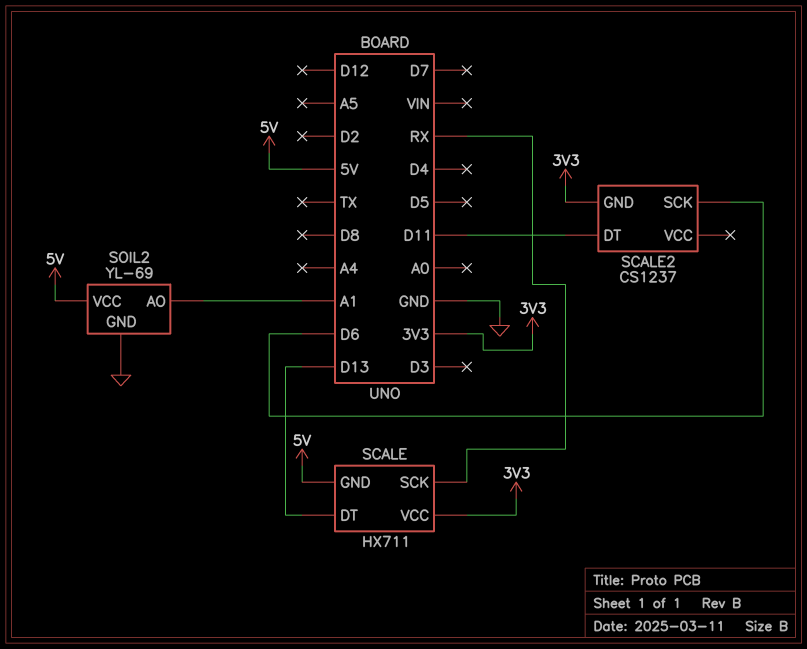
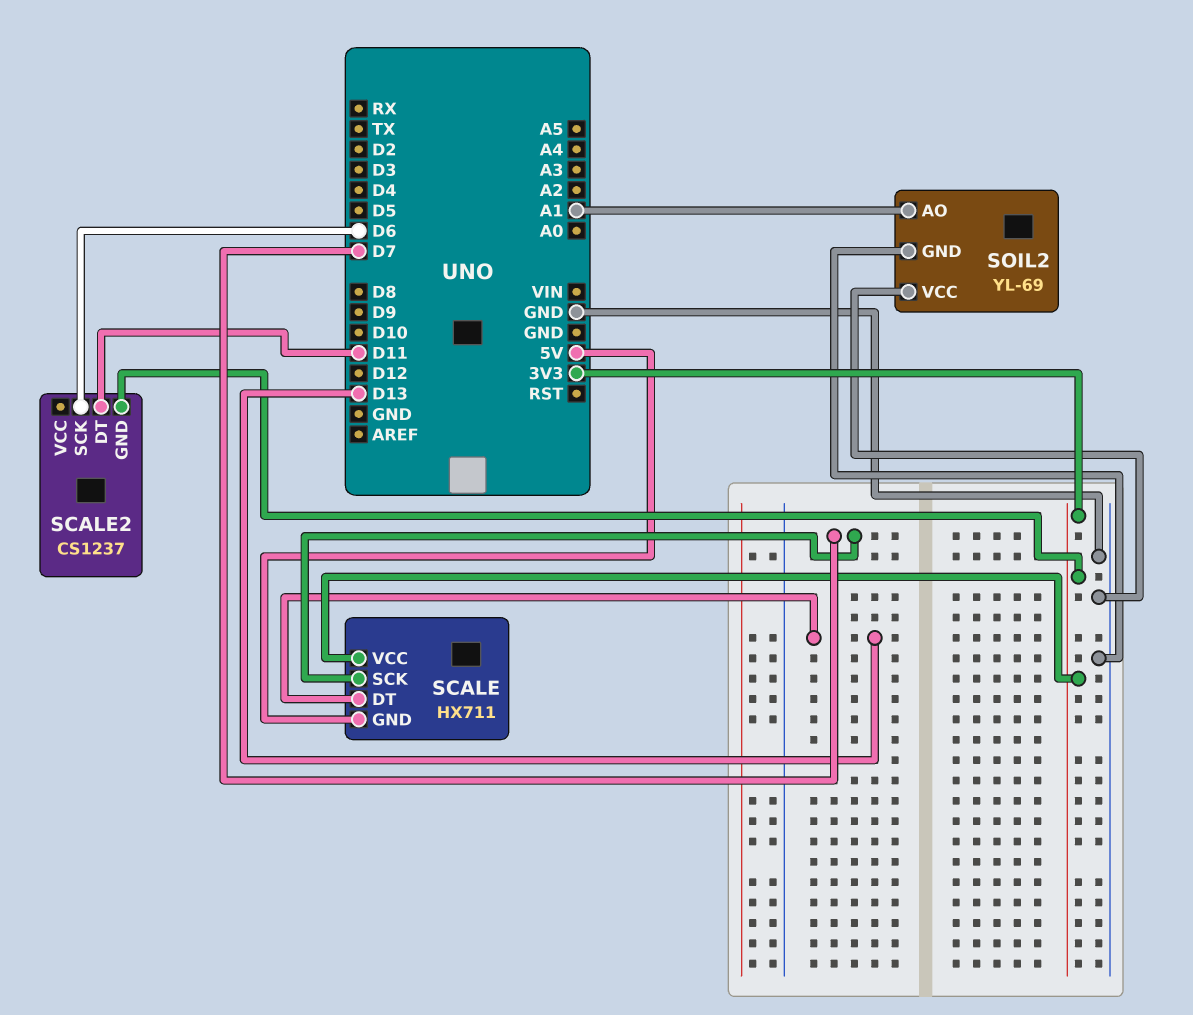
SCALE pin SCK: RX -> D7
SOIL2 pin VCC: 5V -> GND

